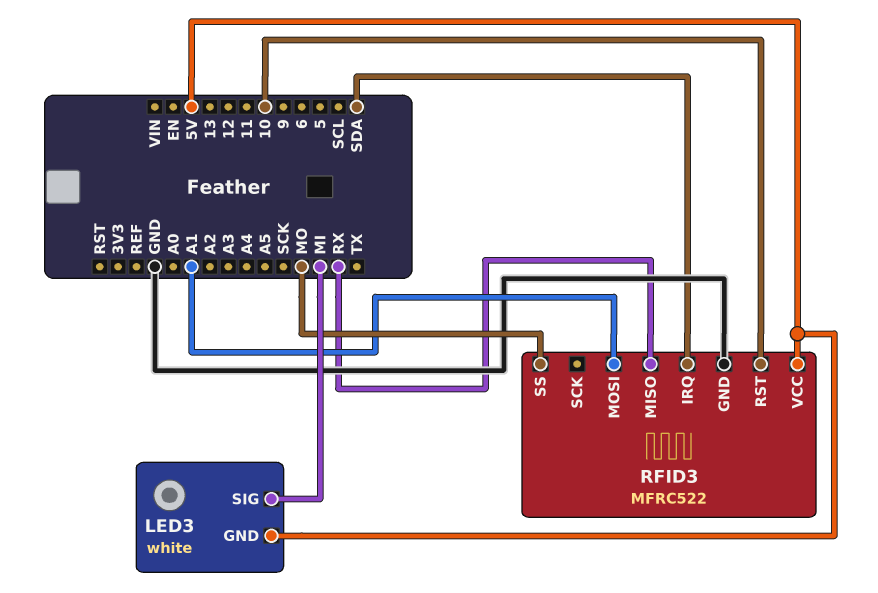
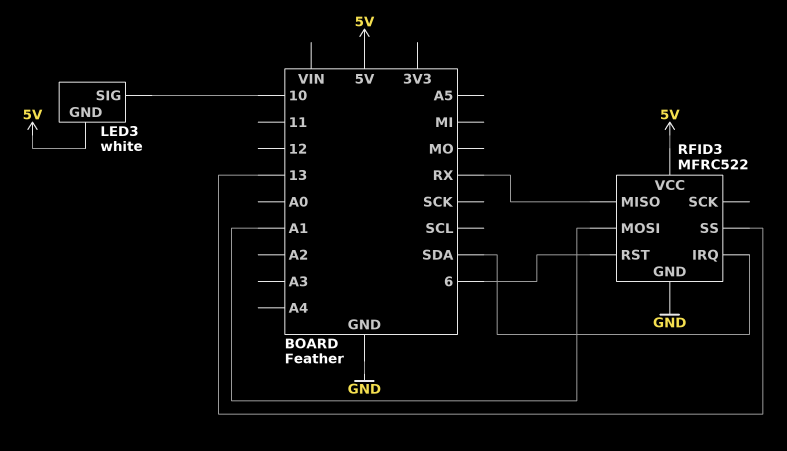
LED3 pin SIG: MI -> 10
RFID3 pin RST: 10 -> 6
RFID3 pin SS: MO -> 13

